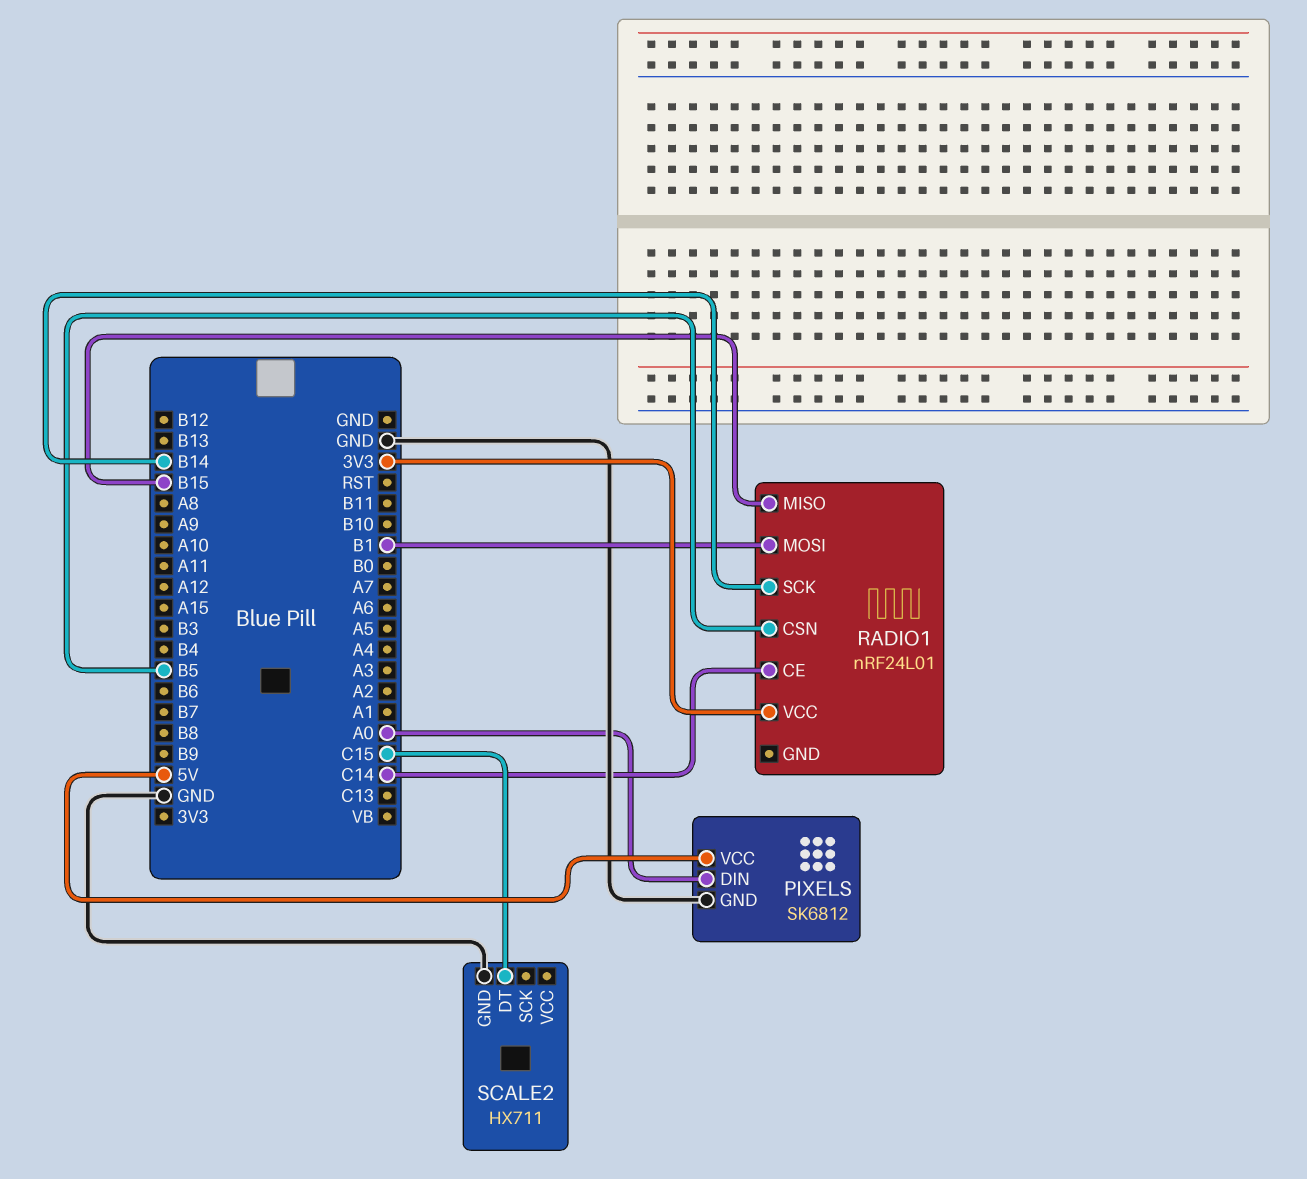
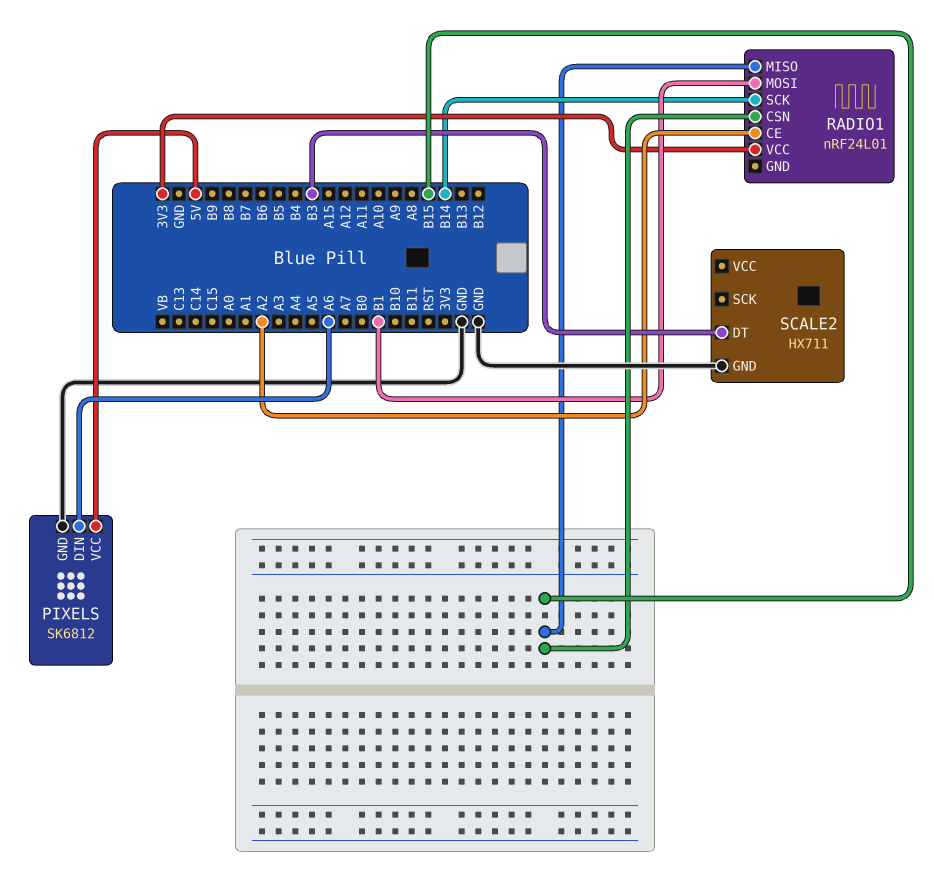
PIXELS pin DIN: A0 -> A6
RADIO1 pin CE: C14 -> A2
RADIO1 pin CSN: B5 -> B15
SCALE2 pin DT: C15 -> B3

